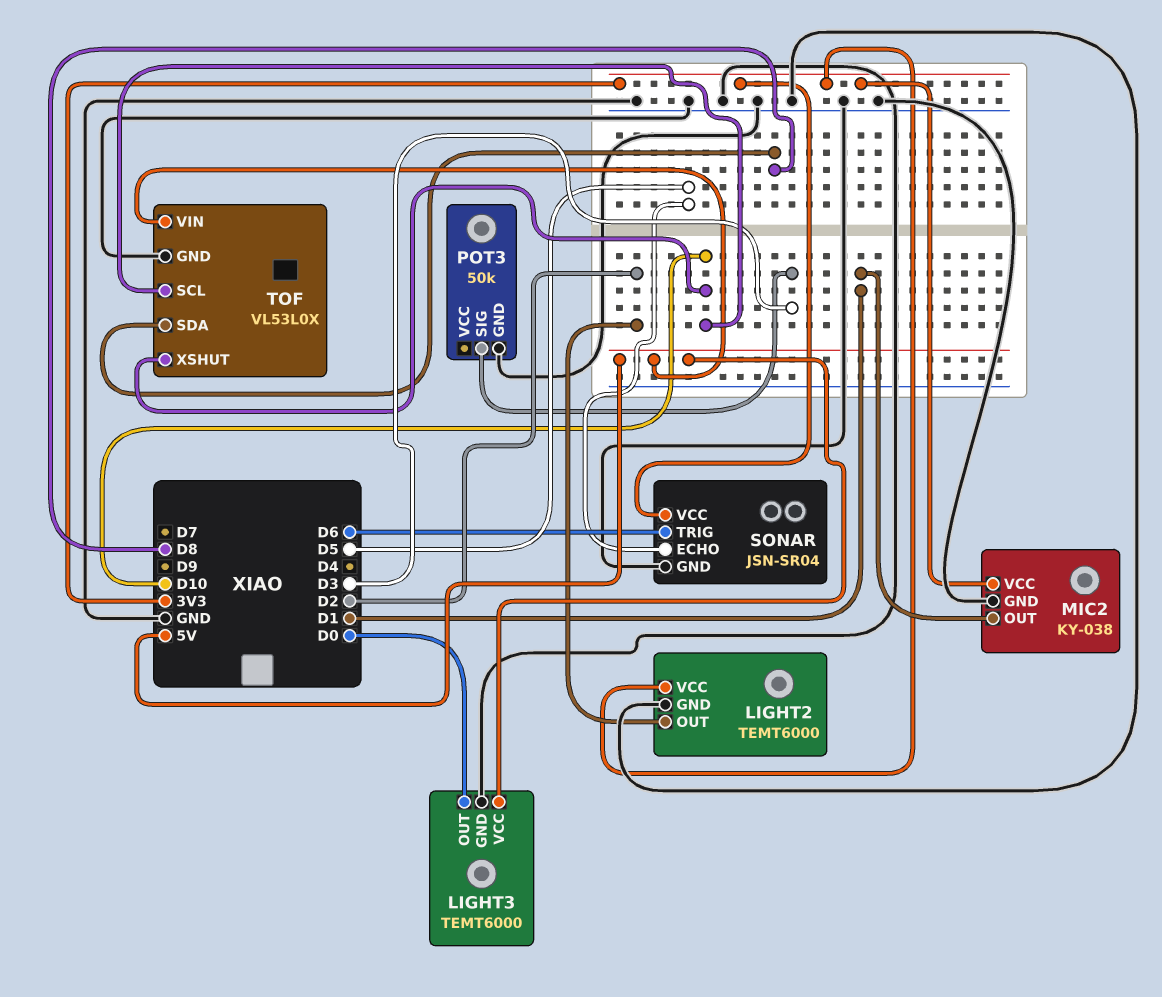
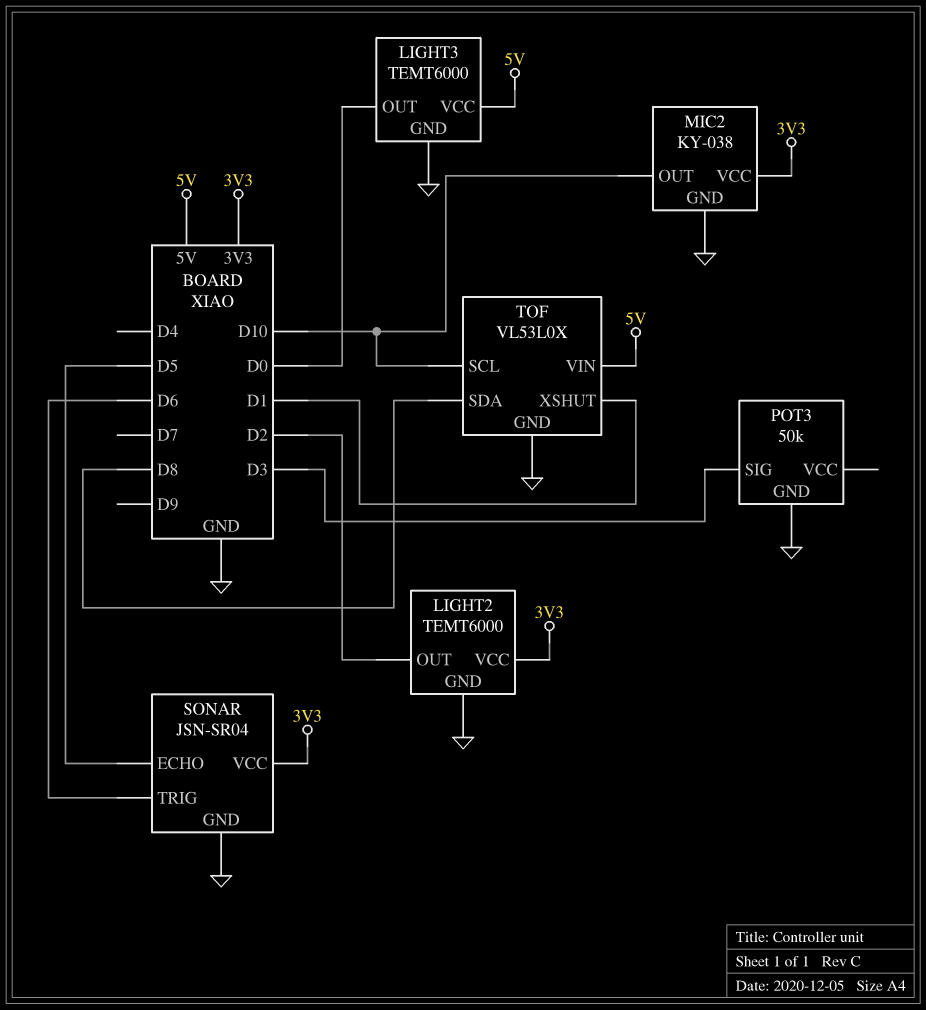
MIC2 pin OUT: D1 -> D10
TOF pin XSHUT: D10 -> D1

